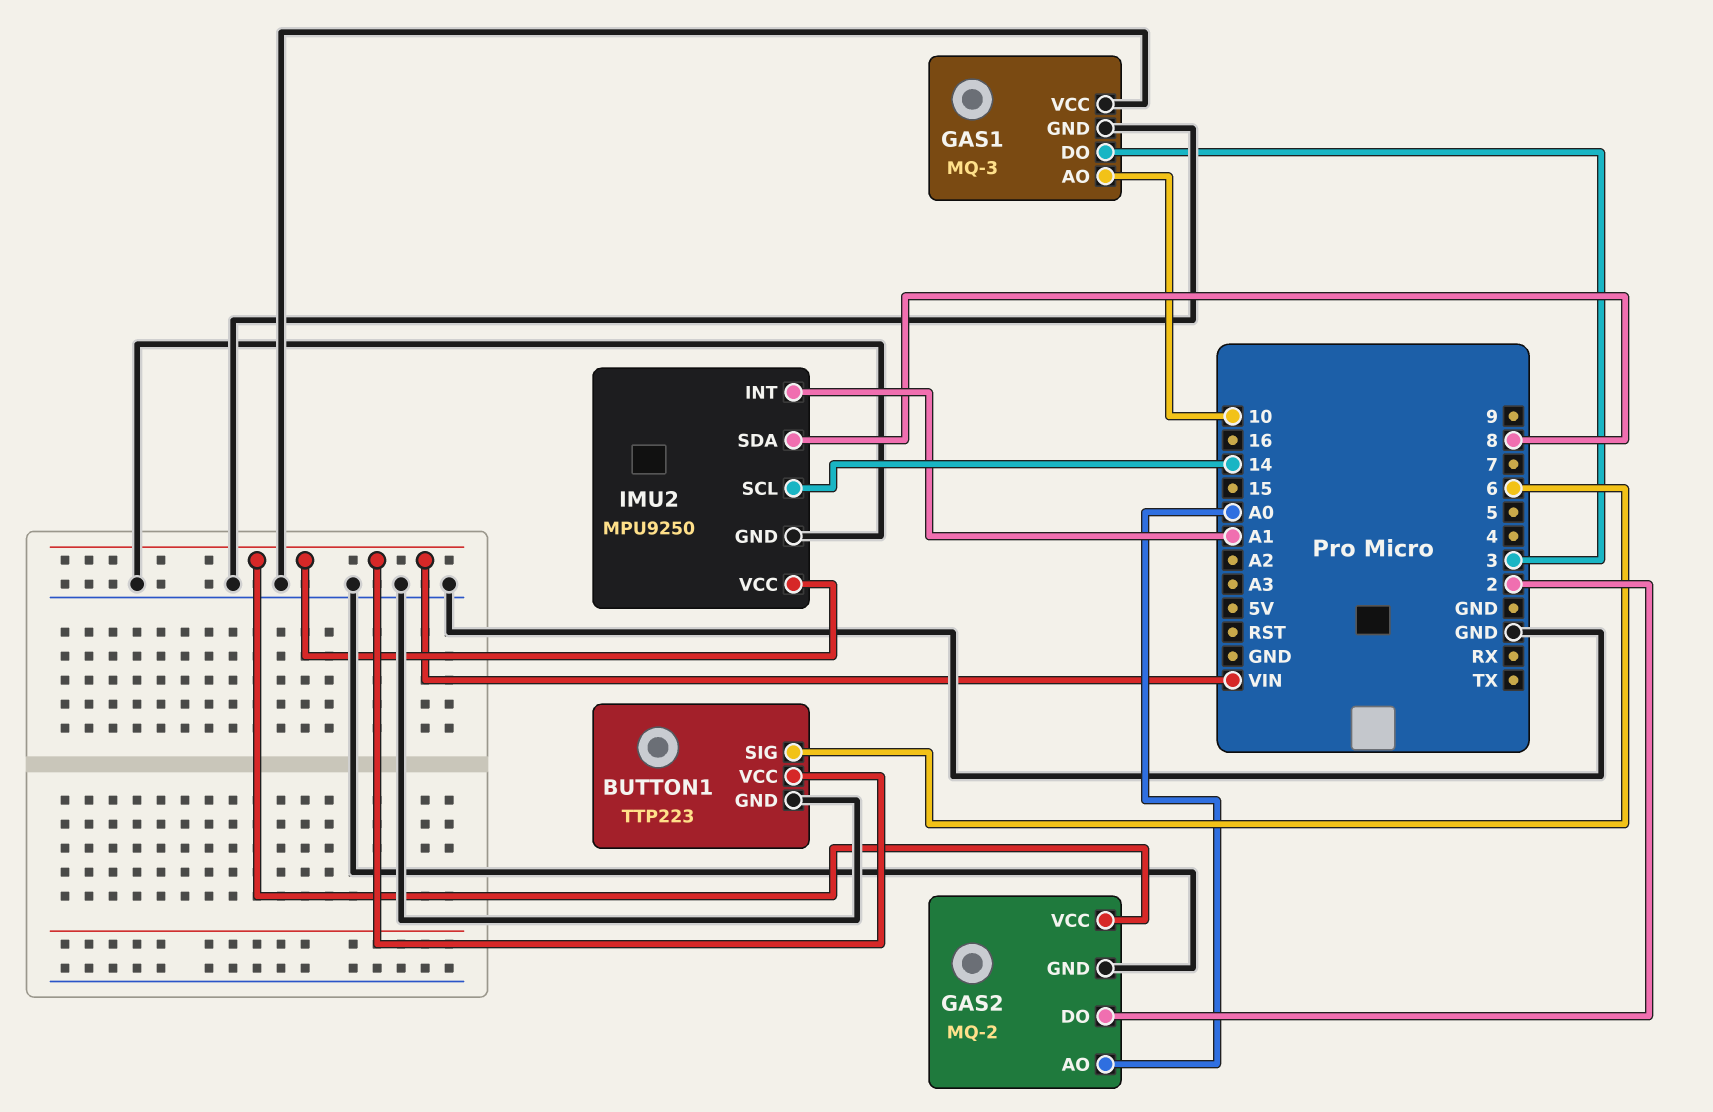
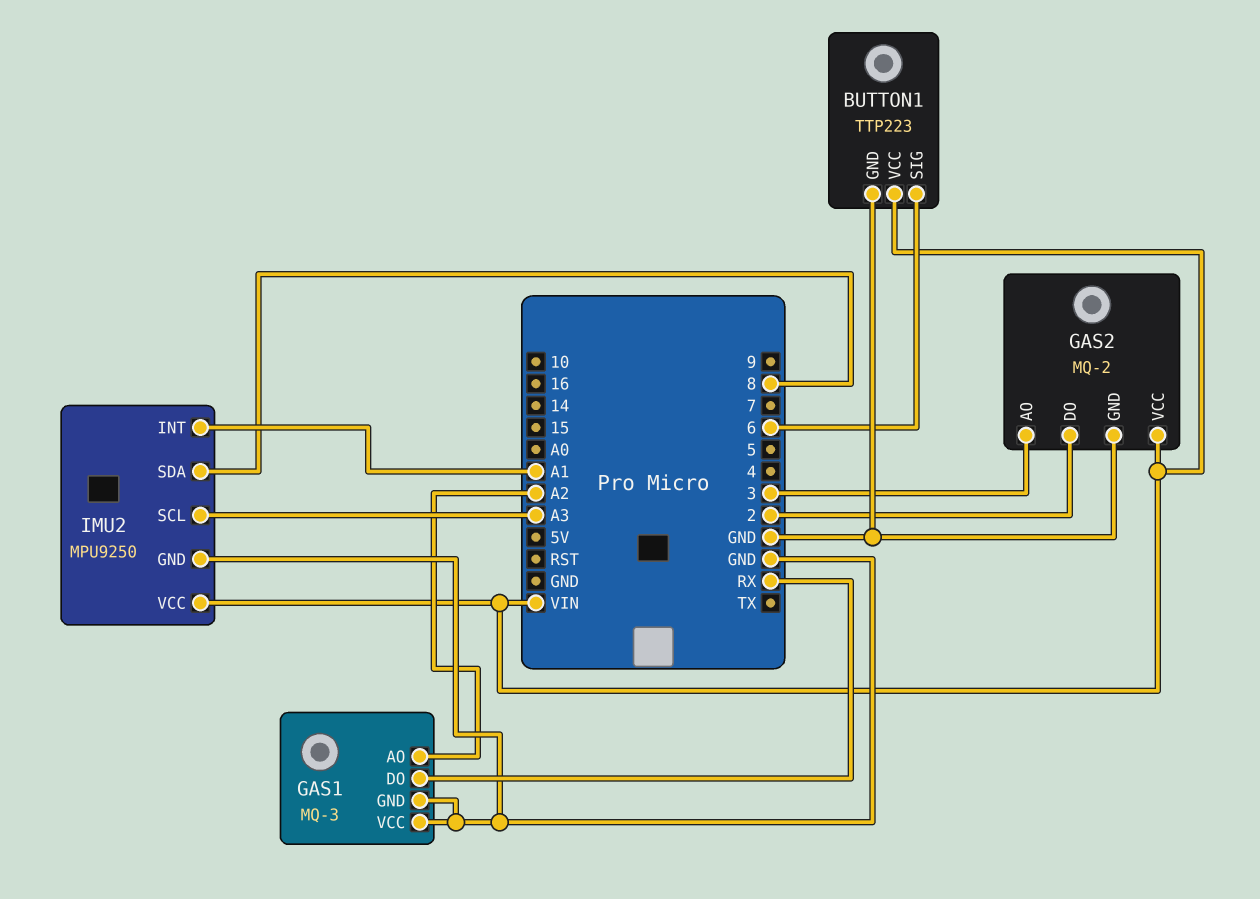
GAS1 pin AO: 10 -> A2
GAS1 pin DO: 3 -> RX
GAS2 pin AO: A0 -> 3
IMU2 pin SCL: 14 -> A3

